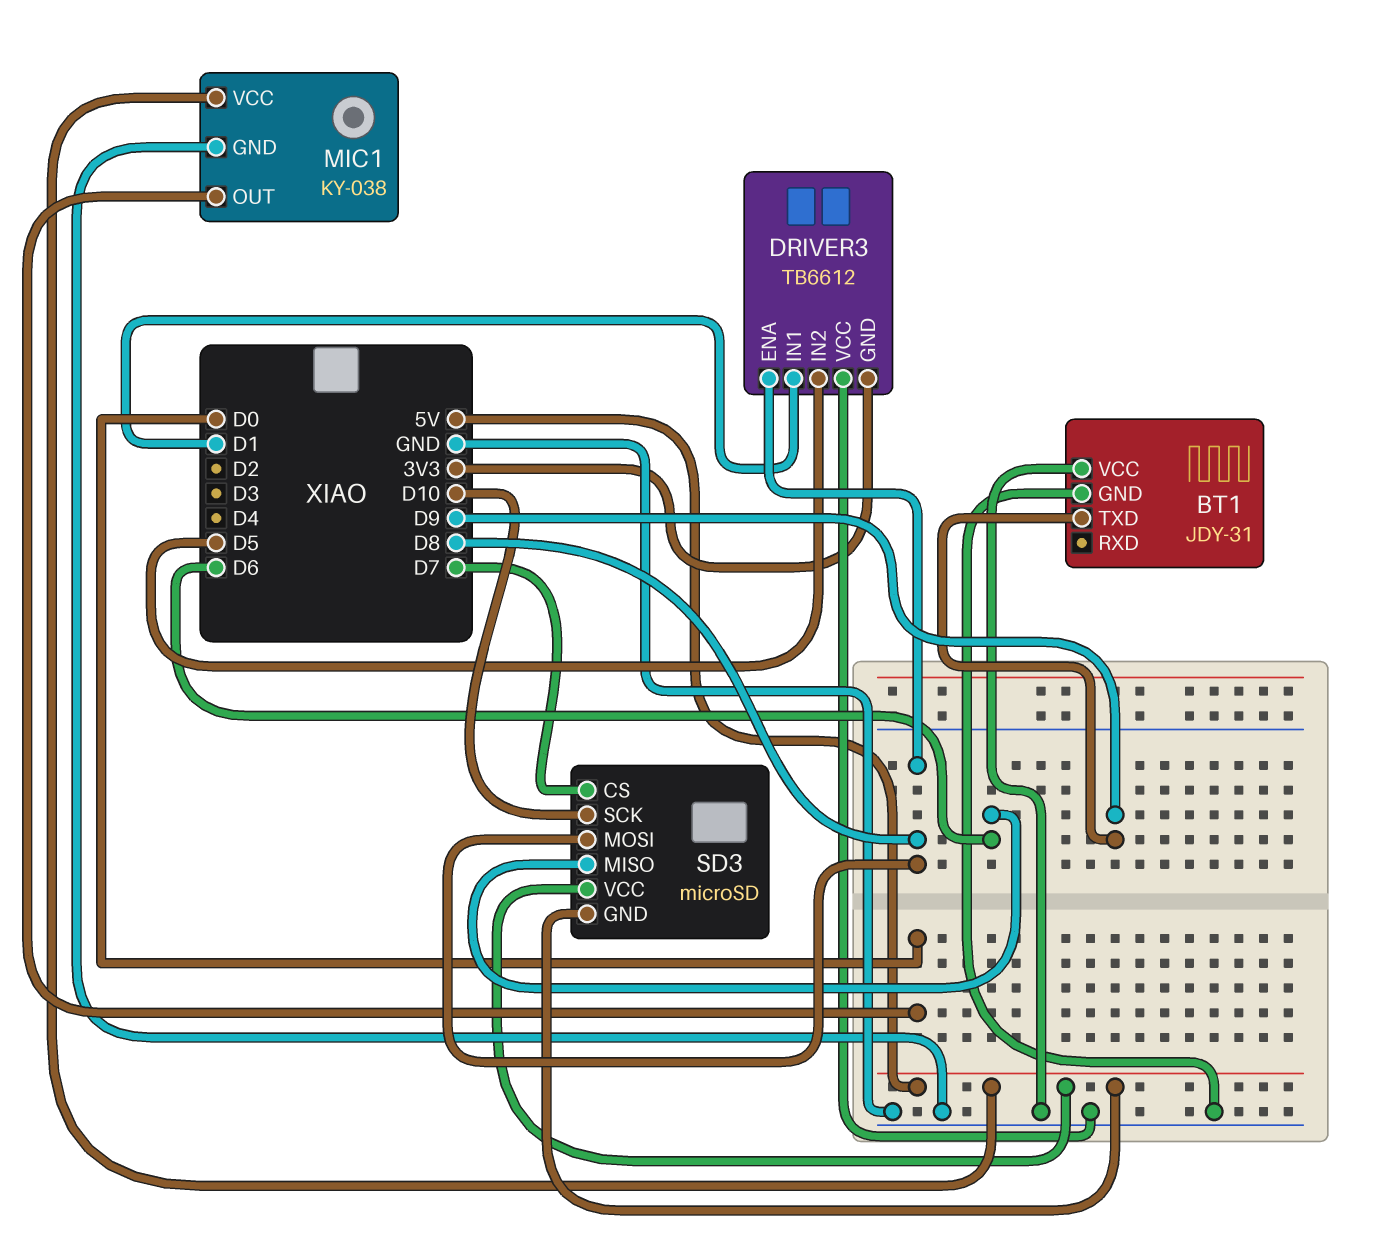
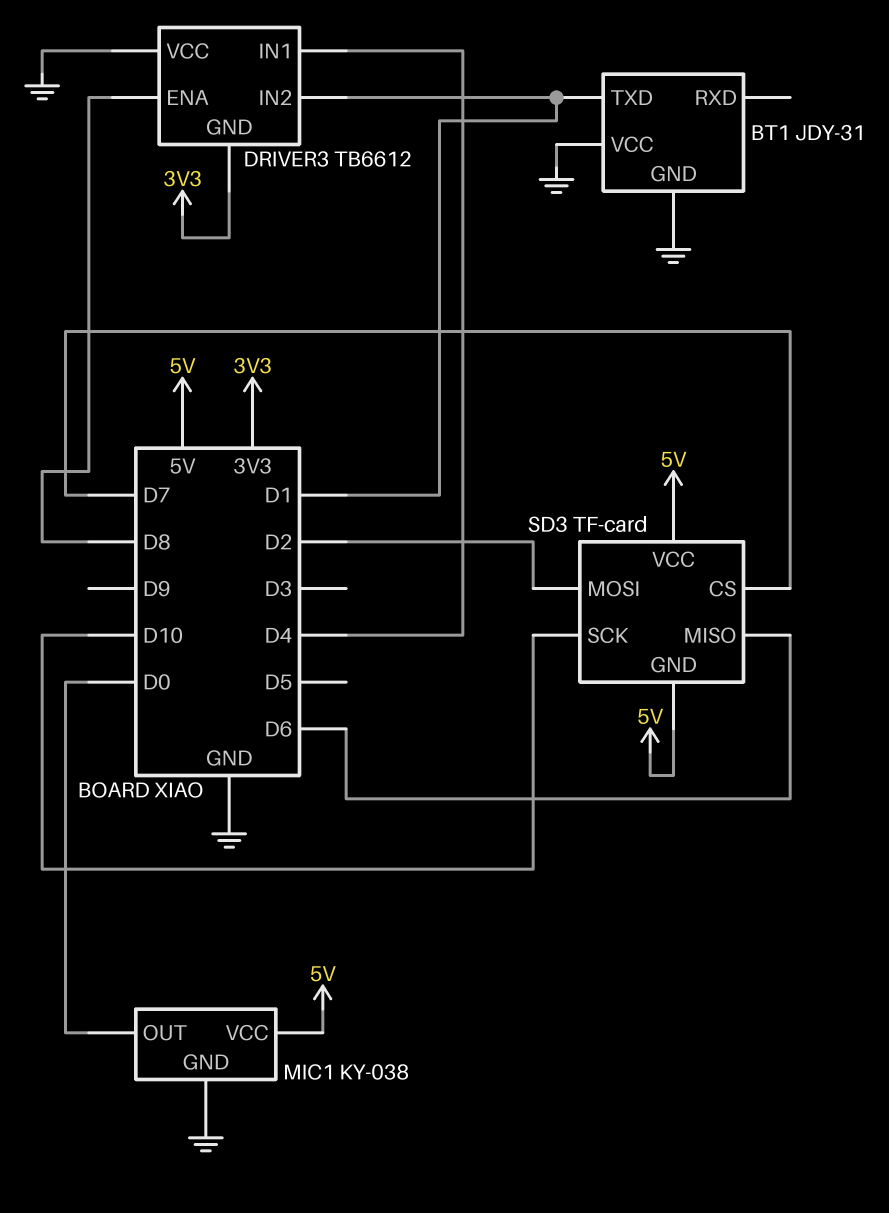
BT1 pin TXD: D9 -> D1
DRIVER3 pin IN1: D1 -> D4
DRIVER3 pin IN2: D5 -> D1
SD3: microSD -> TF-card
SD3 pin MOSI: D8 -> D2

